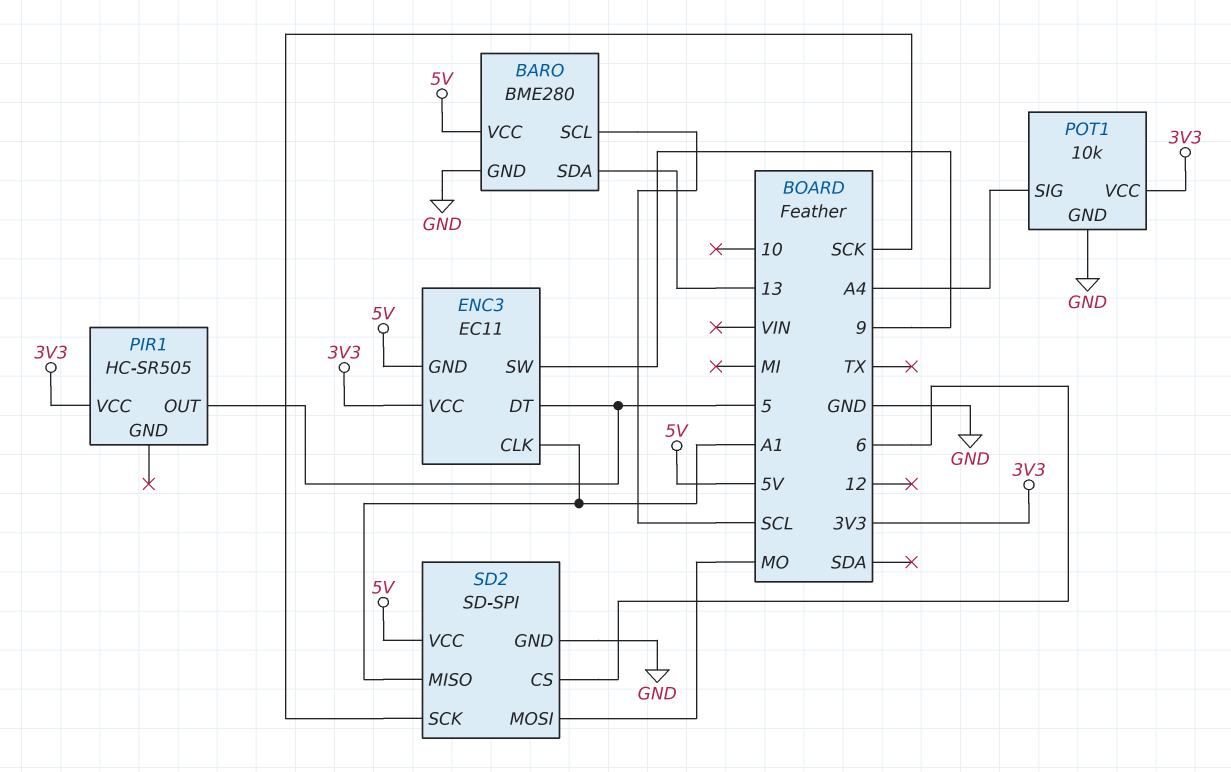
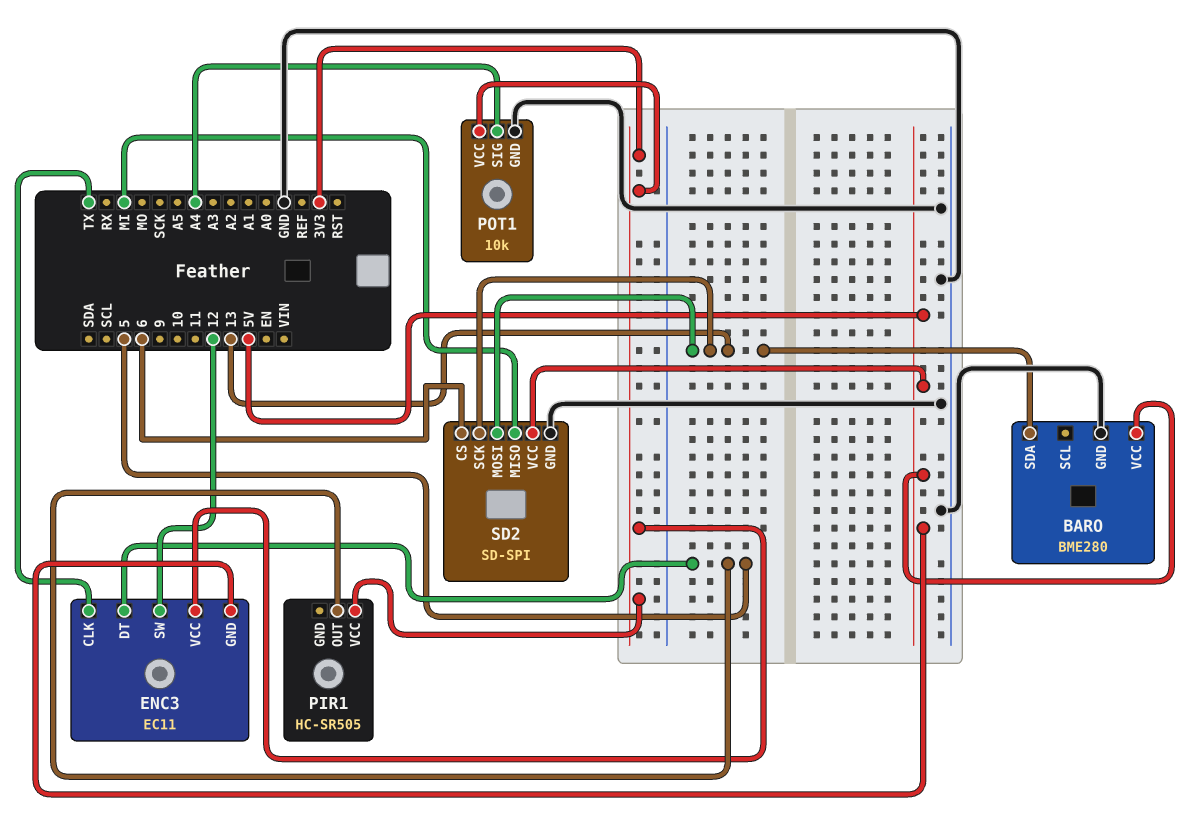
BARO pin SCL: SCL -> none
ENC3 pin CLK: A1 -> TX
ENC3 pin SW: 9 -> 12
SD2 pin MISO: A1 -> MI
SD2 pin MOSI: MO -> 13
SD2 pin SCK: SCK -> 13

